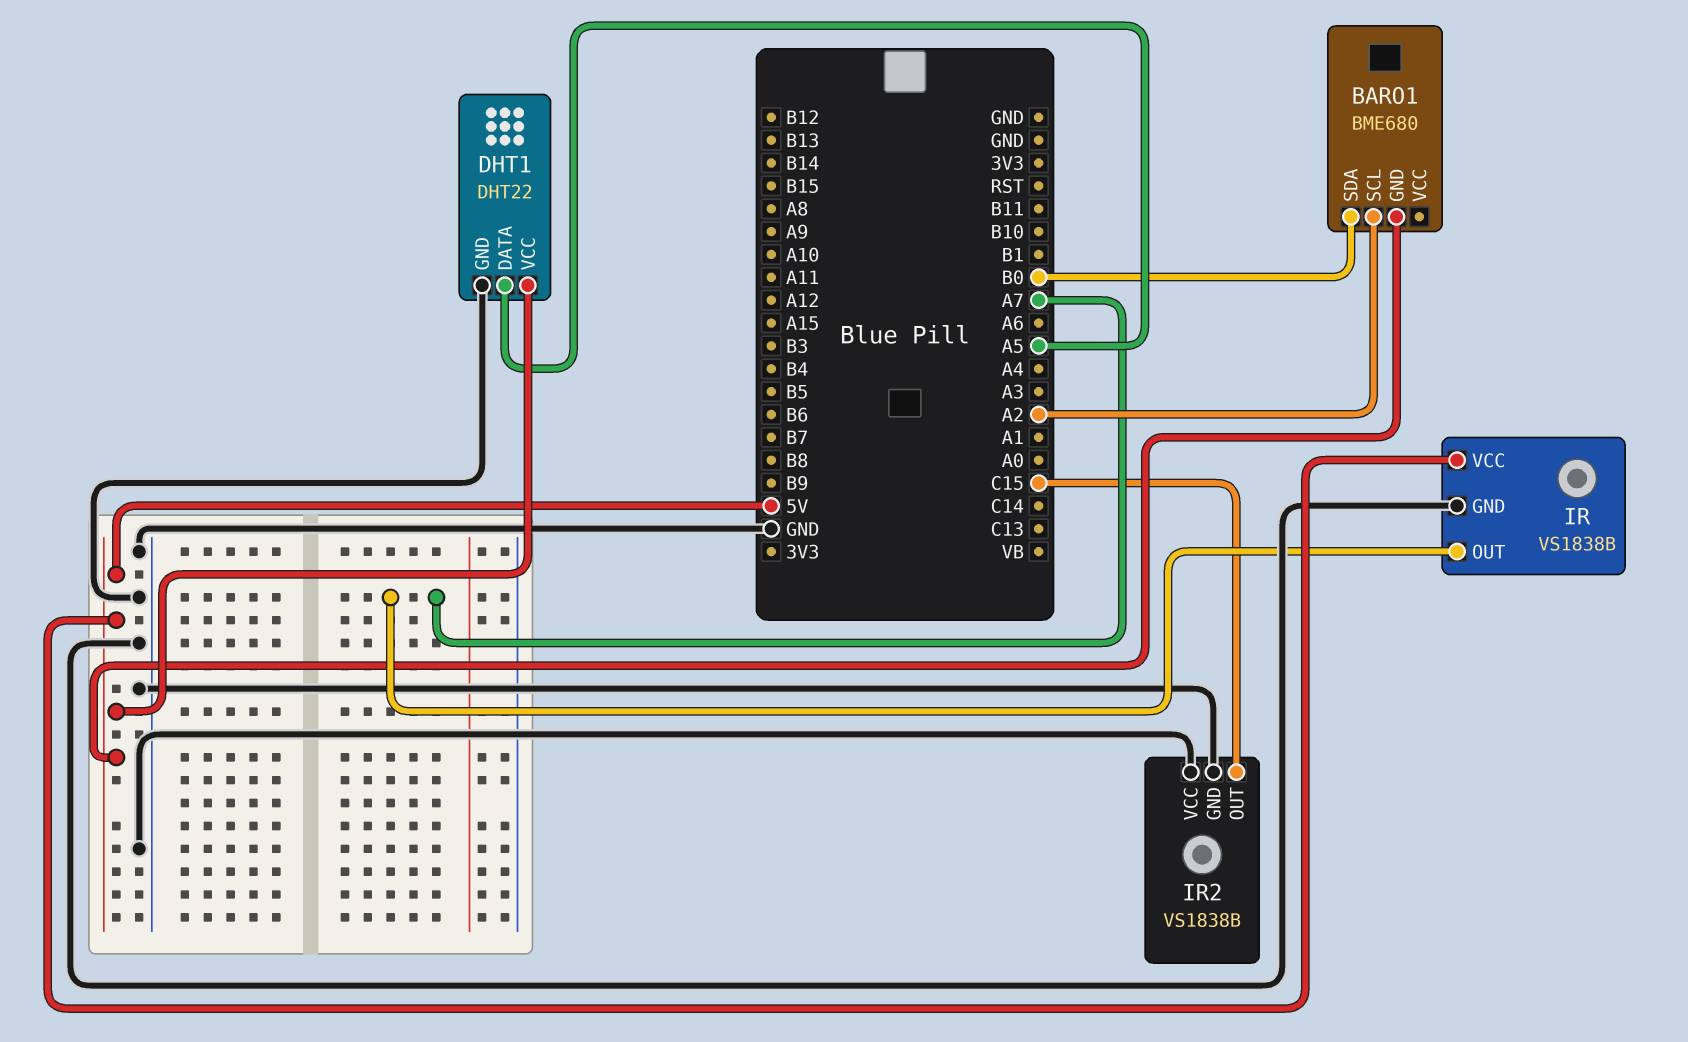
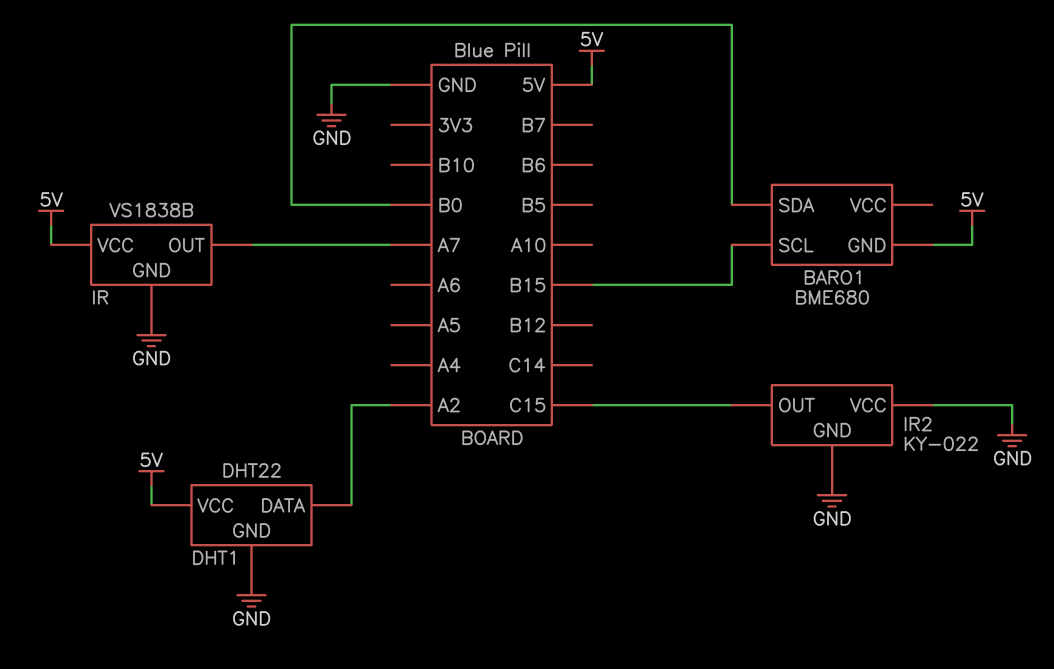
BARO1 pin SCL: A2 -> B15
DHT1 pin DATA: A5 -> A2
IR2: VS1838B -> KY-022

